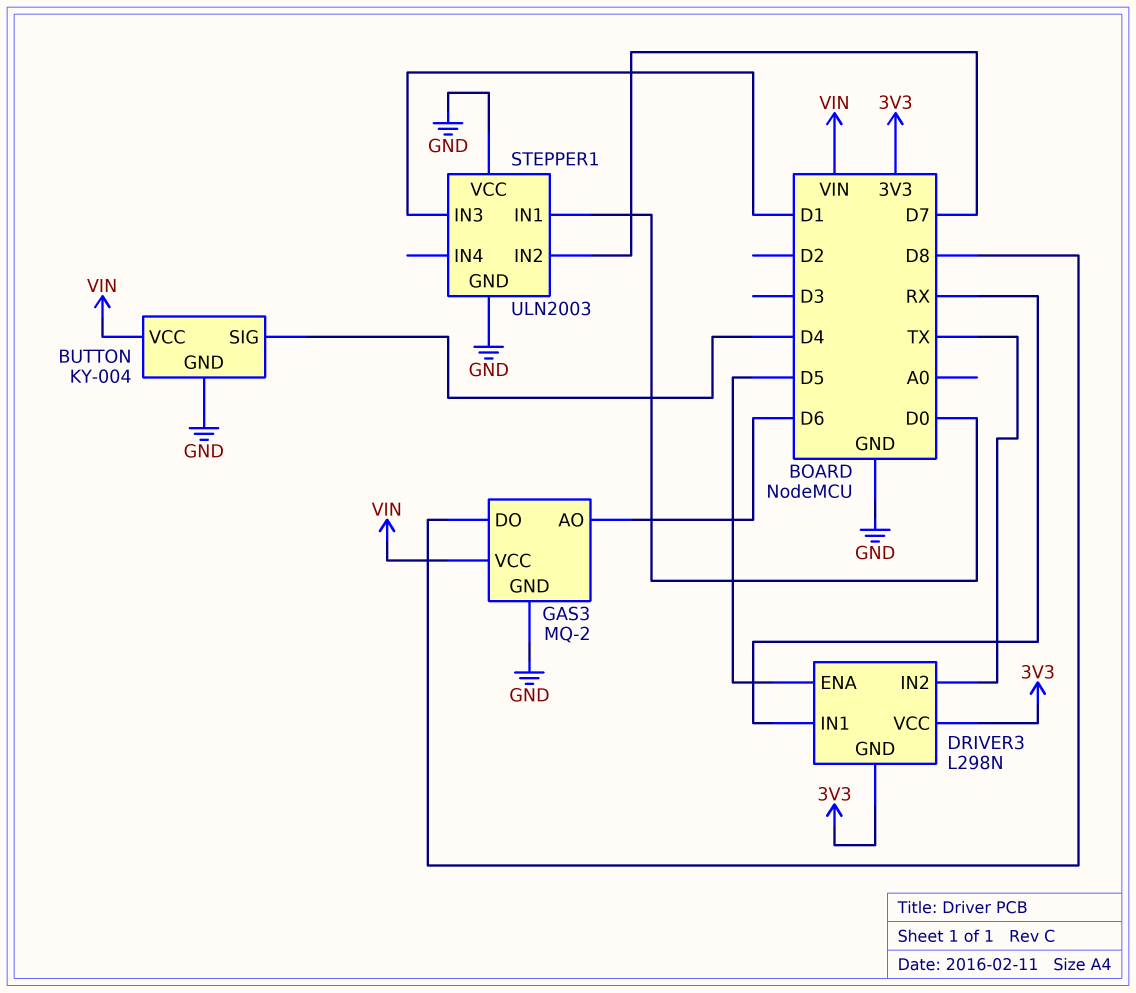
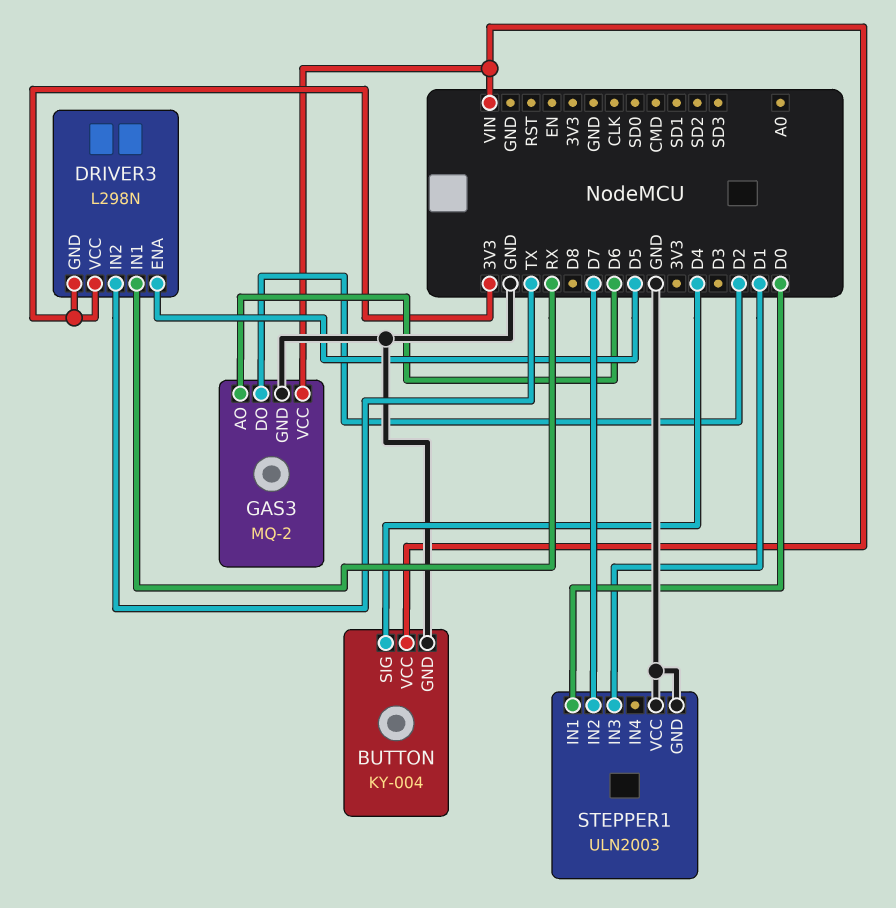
GAS3 pin DO: D8 -> D2

